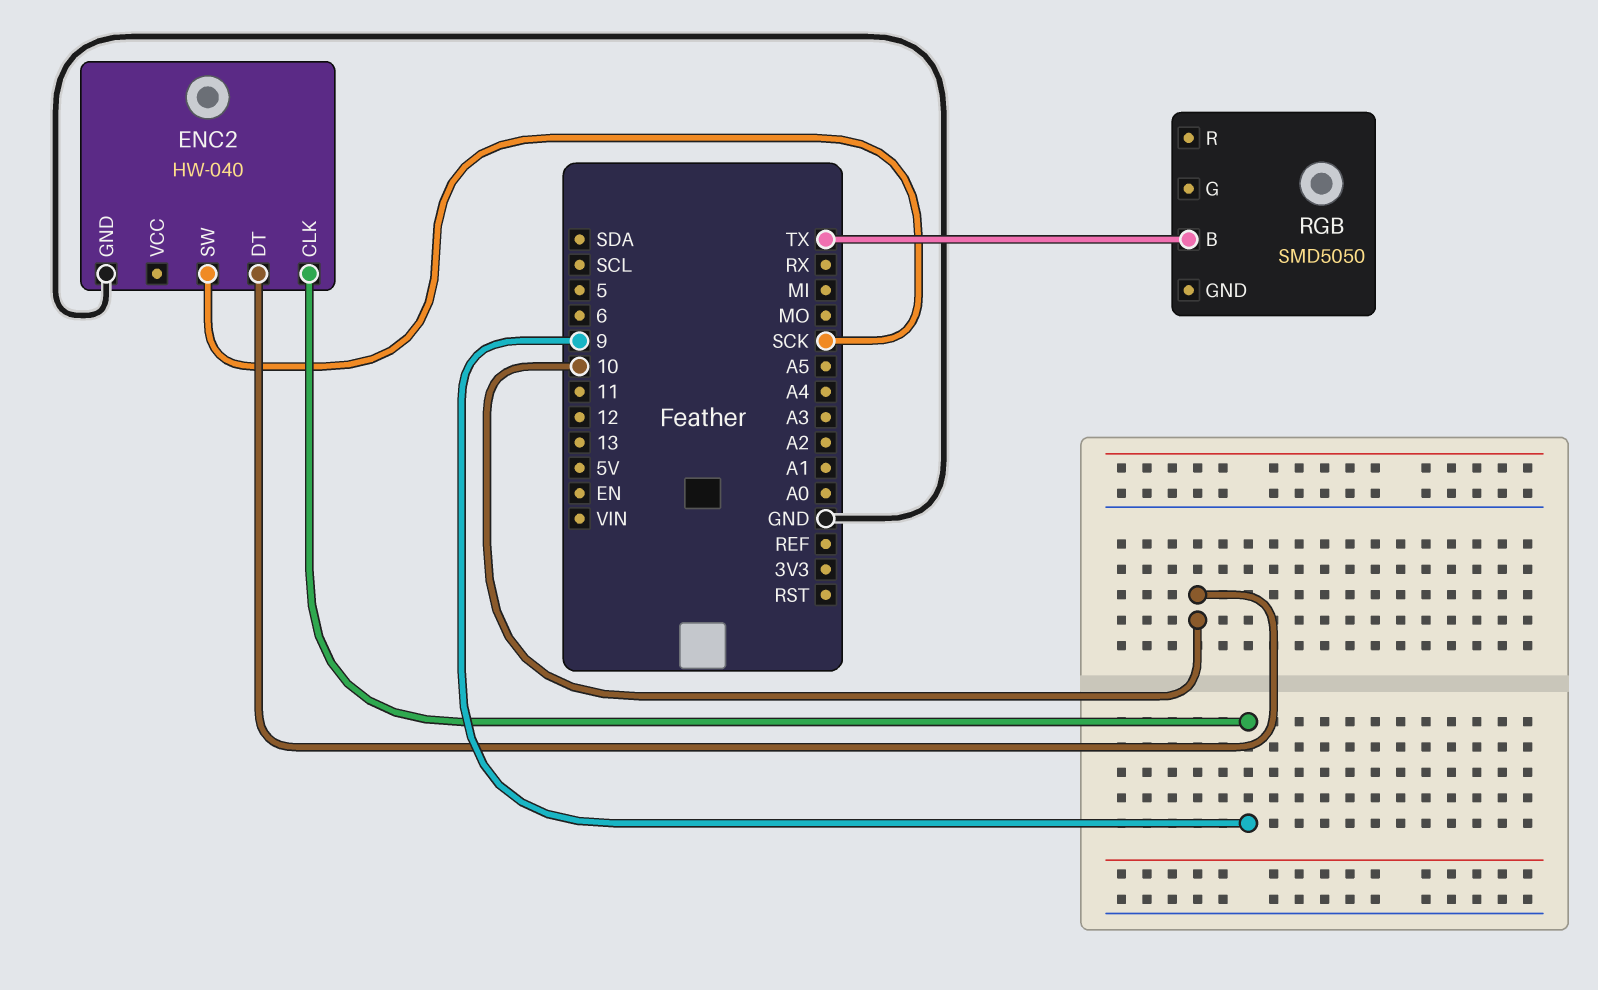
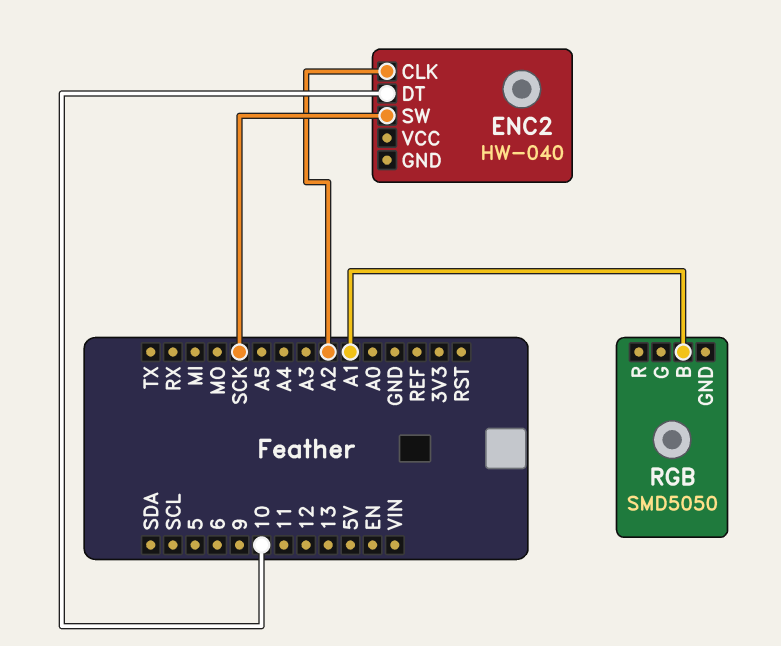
ENC2 pin CLK: 9 -> A2
ENC2 pin GND: GND -> none
RGB pin B: TX -> A1

